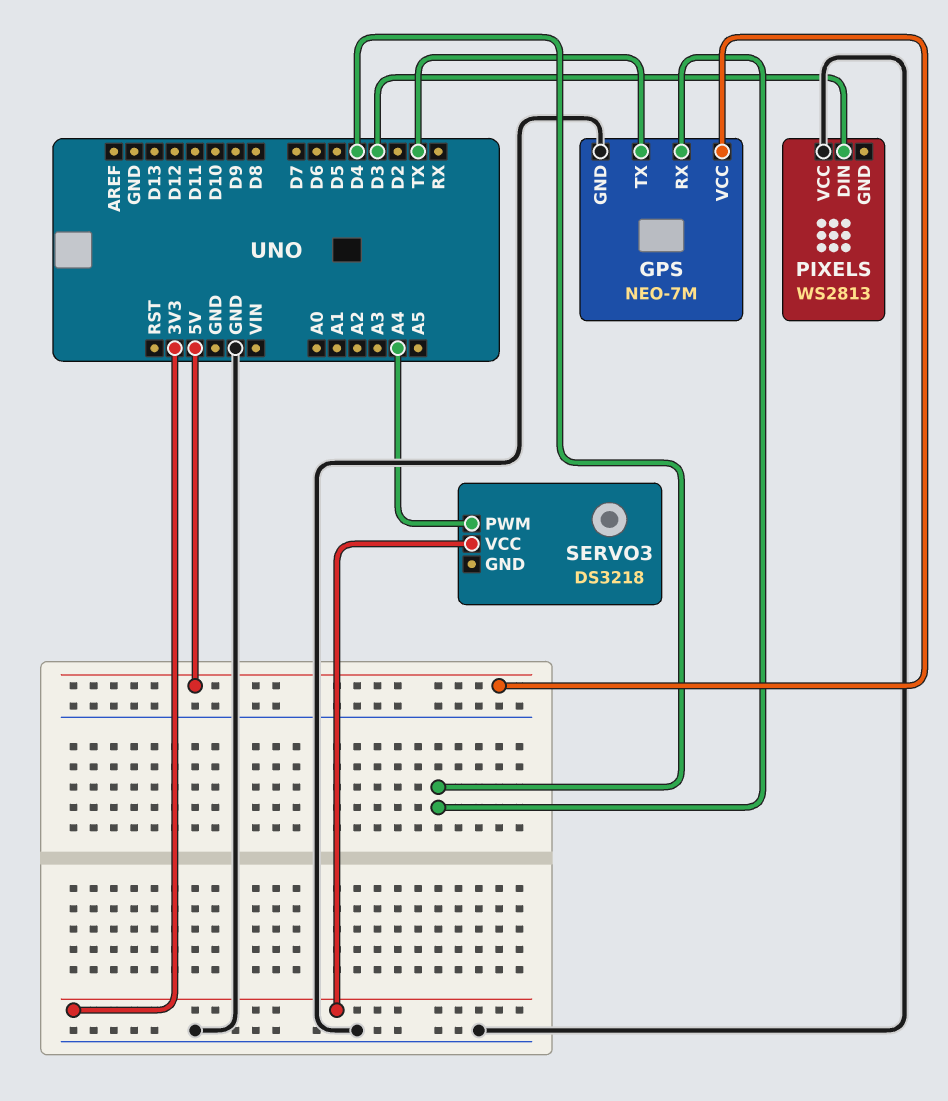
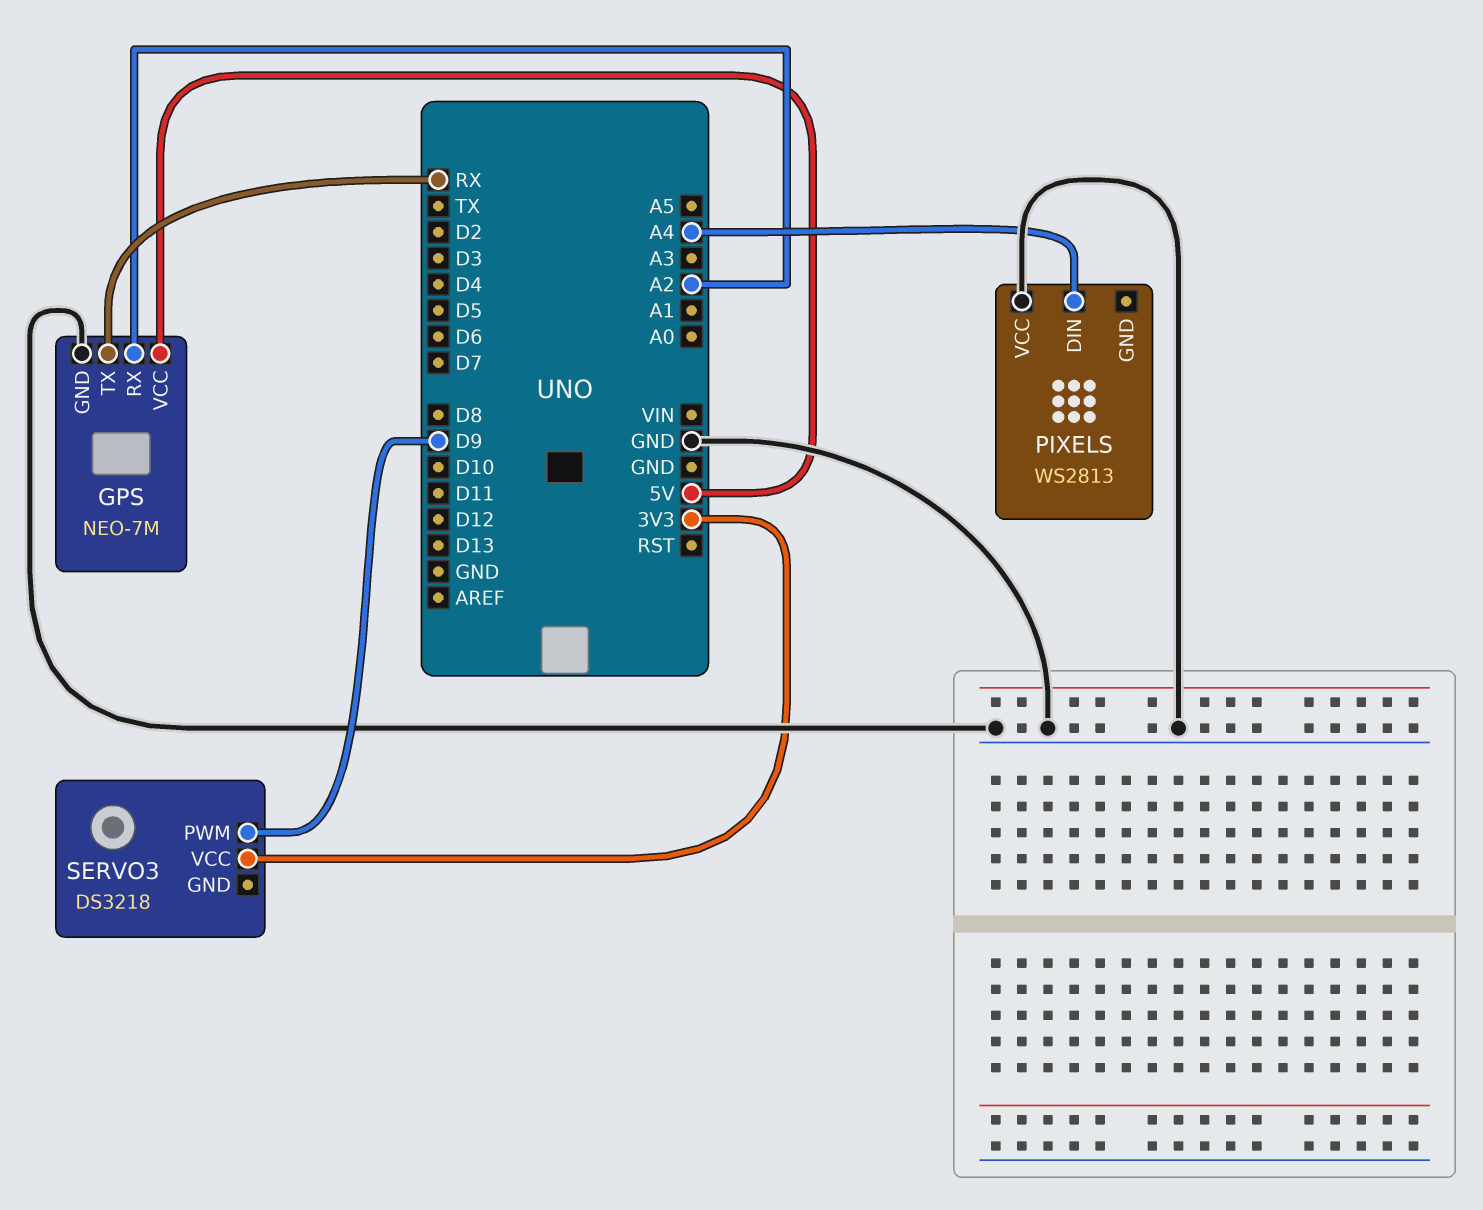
GPS pin RX: D4 -> A2
GPS pin TX: TX -> RX
PIXELS pin DIN: D3 -> A4
SERVO3 pin PWM: A4 -> D9

